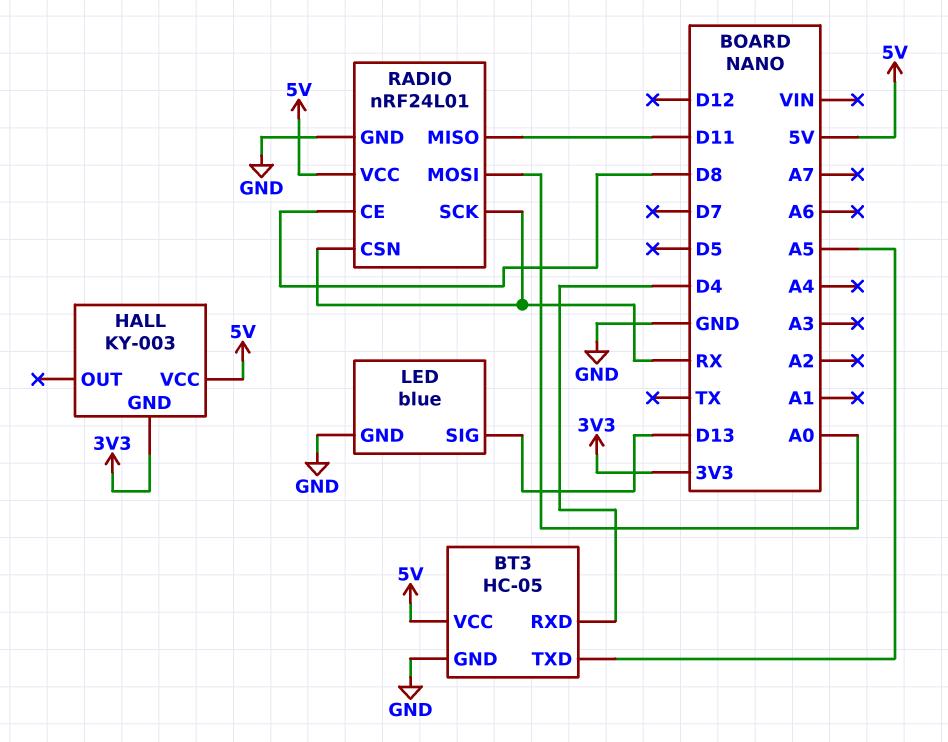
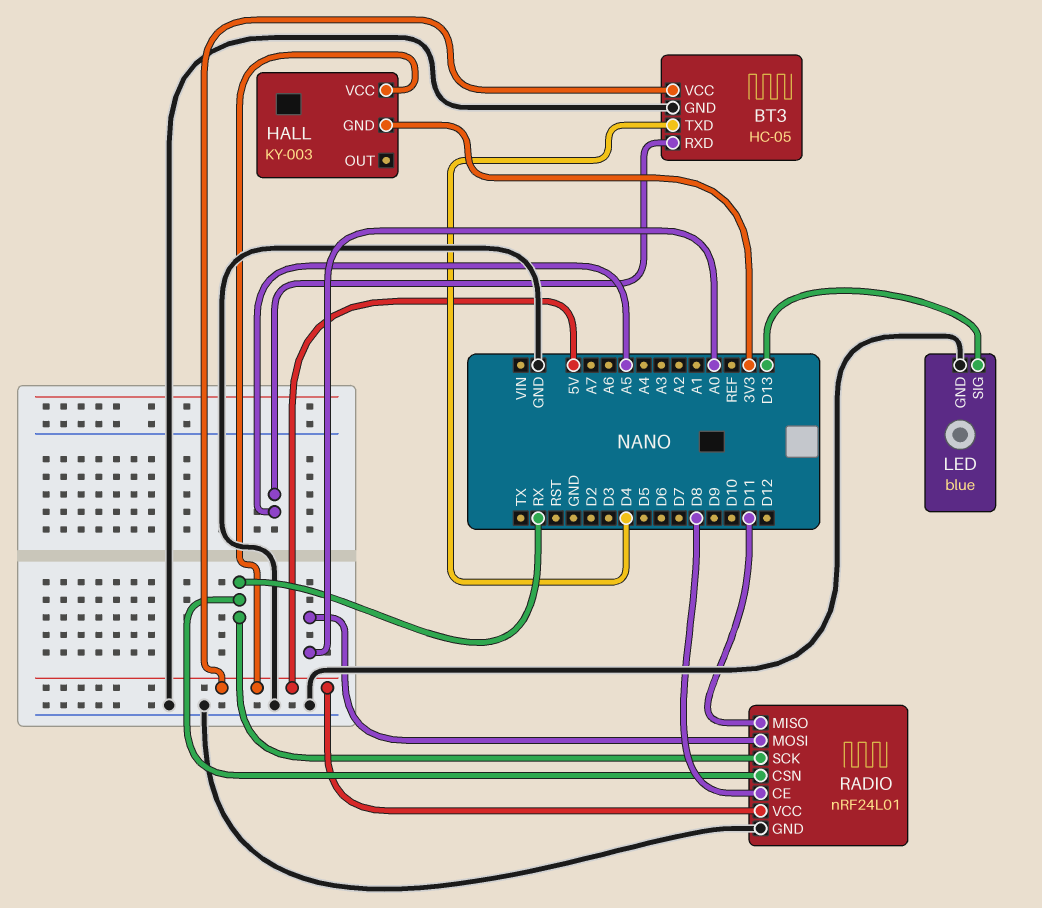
BT3 pin RXD: D4 -> A5
BT3 pin TXD: A5 -> D4

